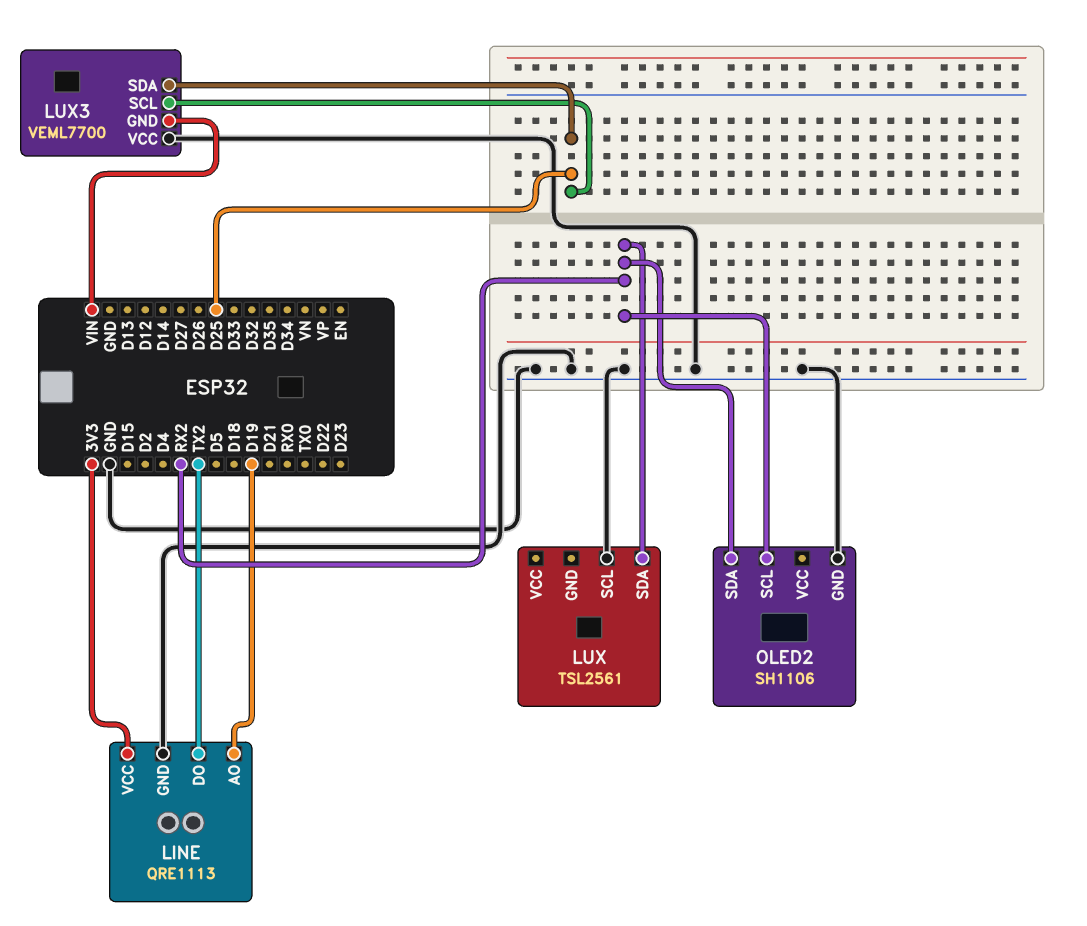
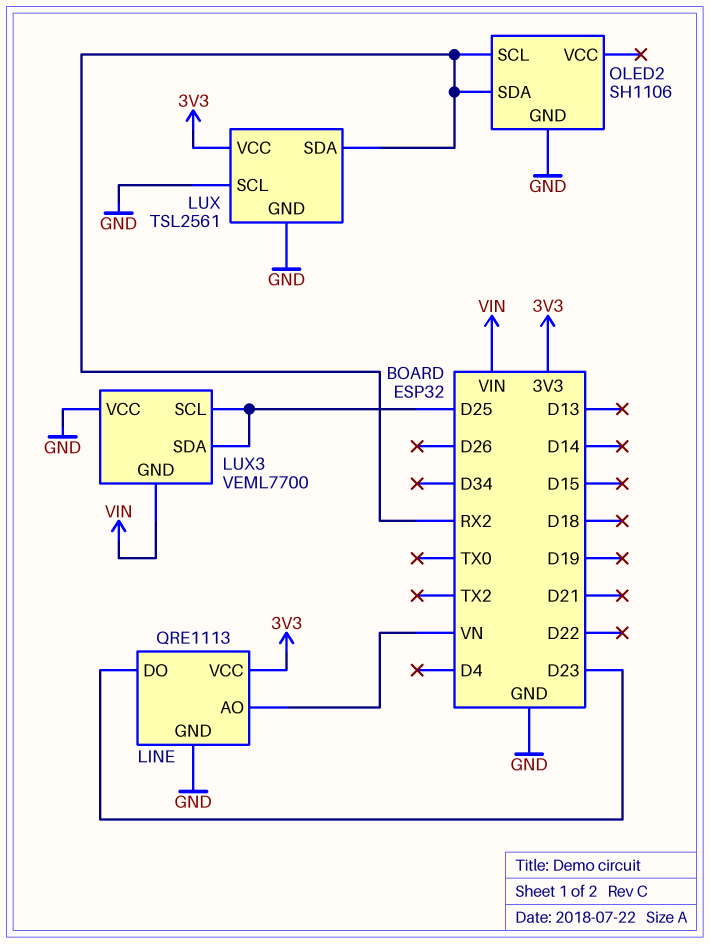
LINE pin AO: D19 -> VN
LINE pin DO: TX2 -> D23
LUX pin GND: none -> GND
LUX pin VCC: none -> 3V3

